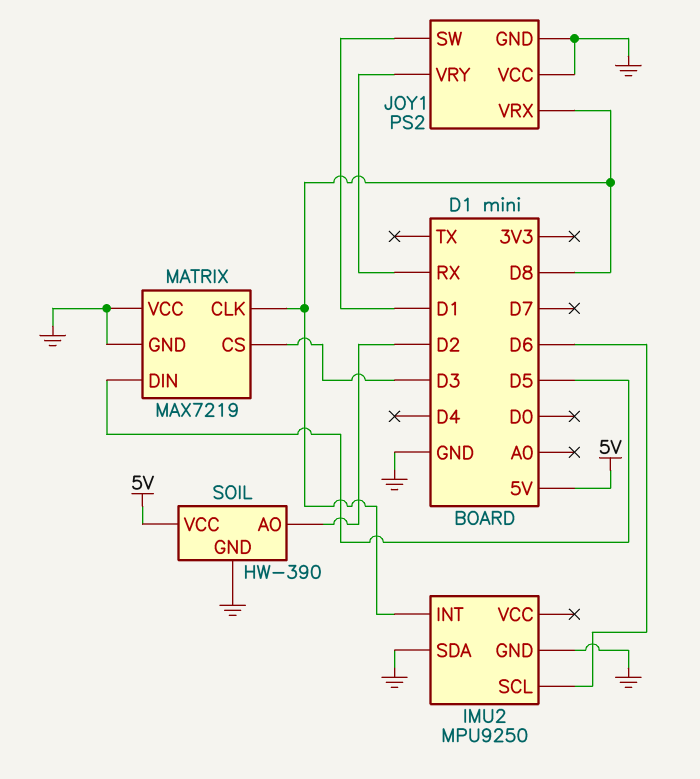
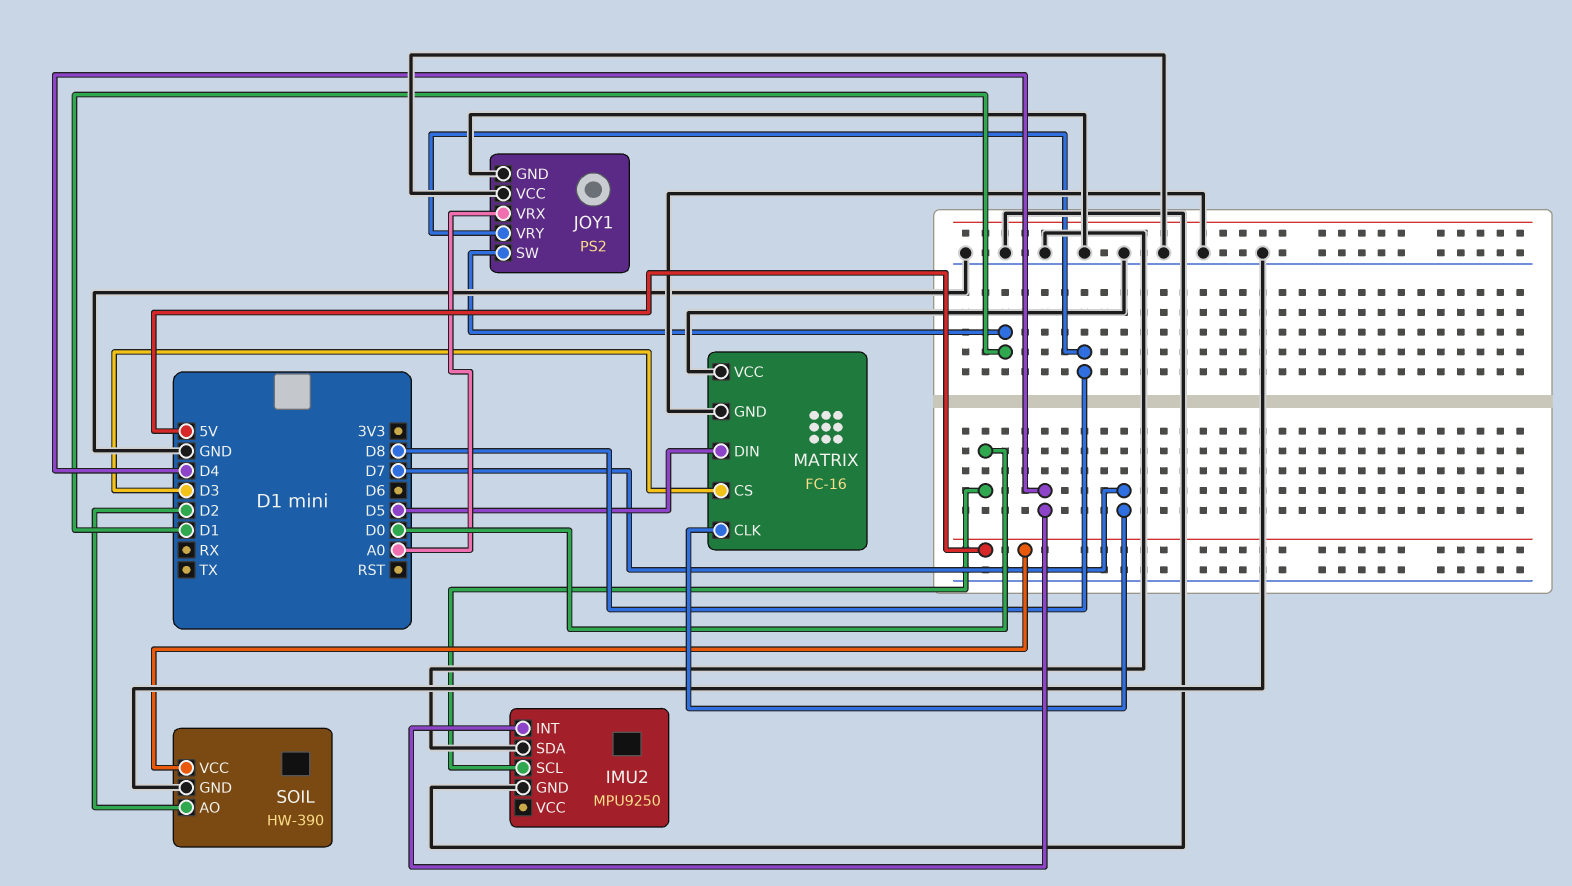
IMU2 pin INT: D8 -> D4
IMU2 pin SCL: D6 -> D0
JOY1 pin VRX: D8 -> A0
JOY1 pin VRY: RX -> D8
MATRIX: MAX7219 -> FC-16
MATRIX pin CLK: D8 -> D7

